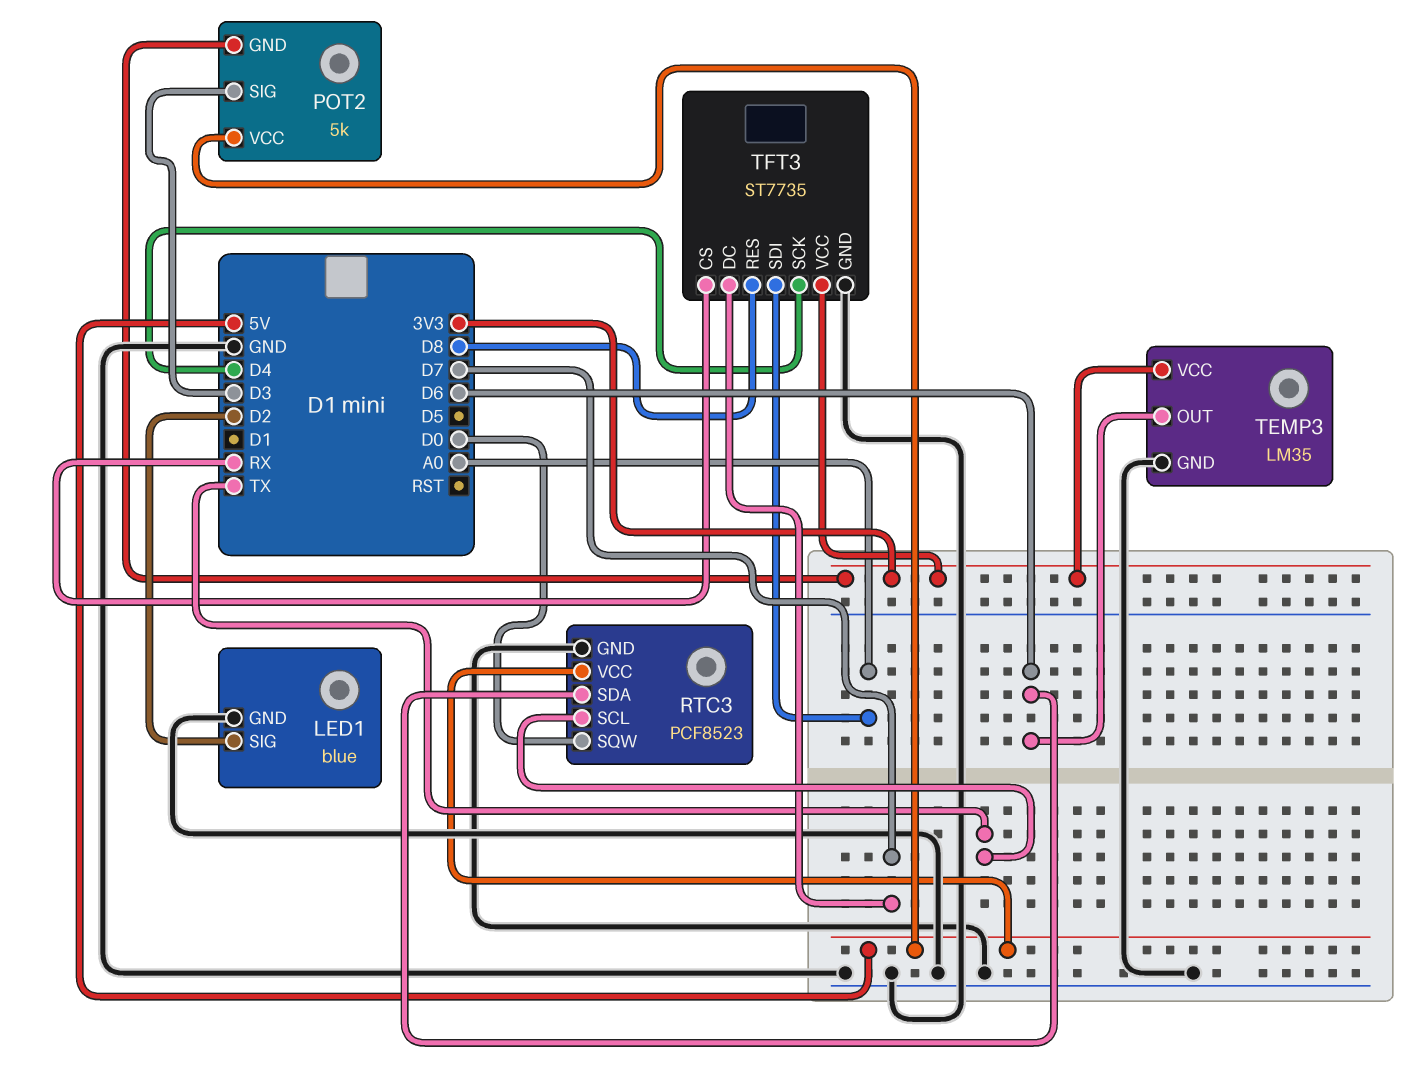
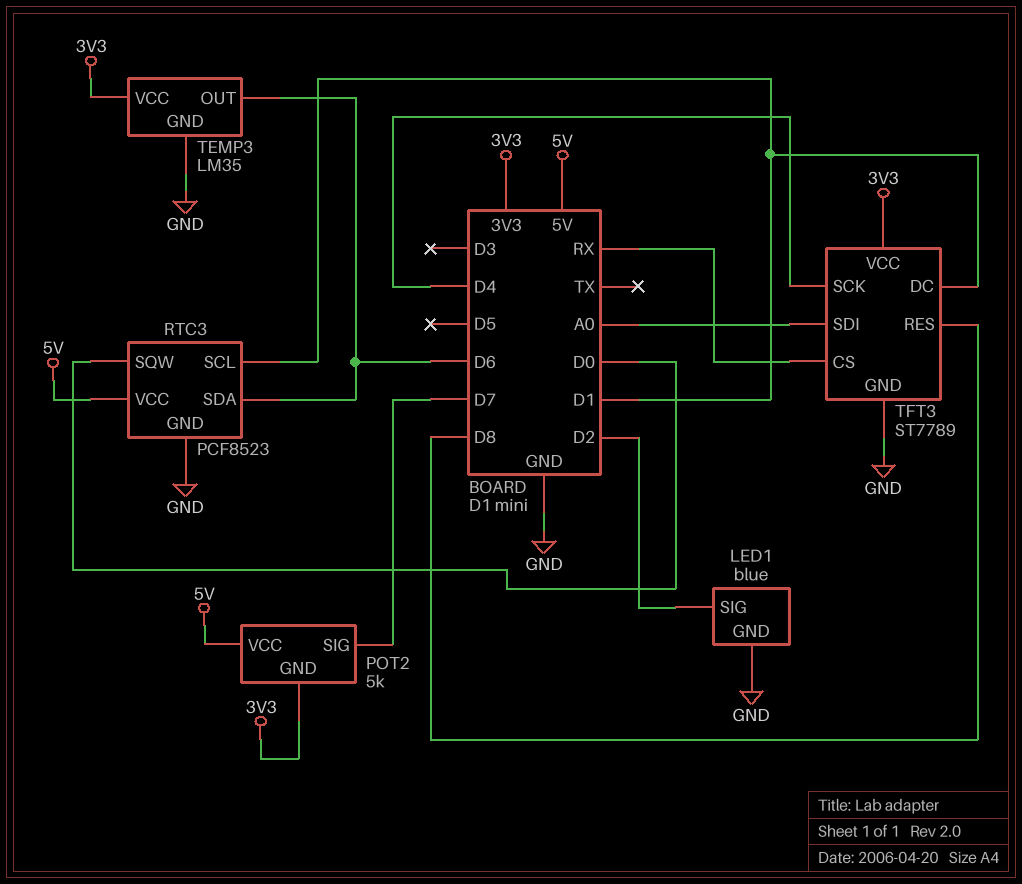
POT2 pin SIG: D3 -> D7
RTC3 pin SCL: TX -> D1
TFT3: ST7735 -> ST7789
TFT3 pin DC: D7 -> D1

